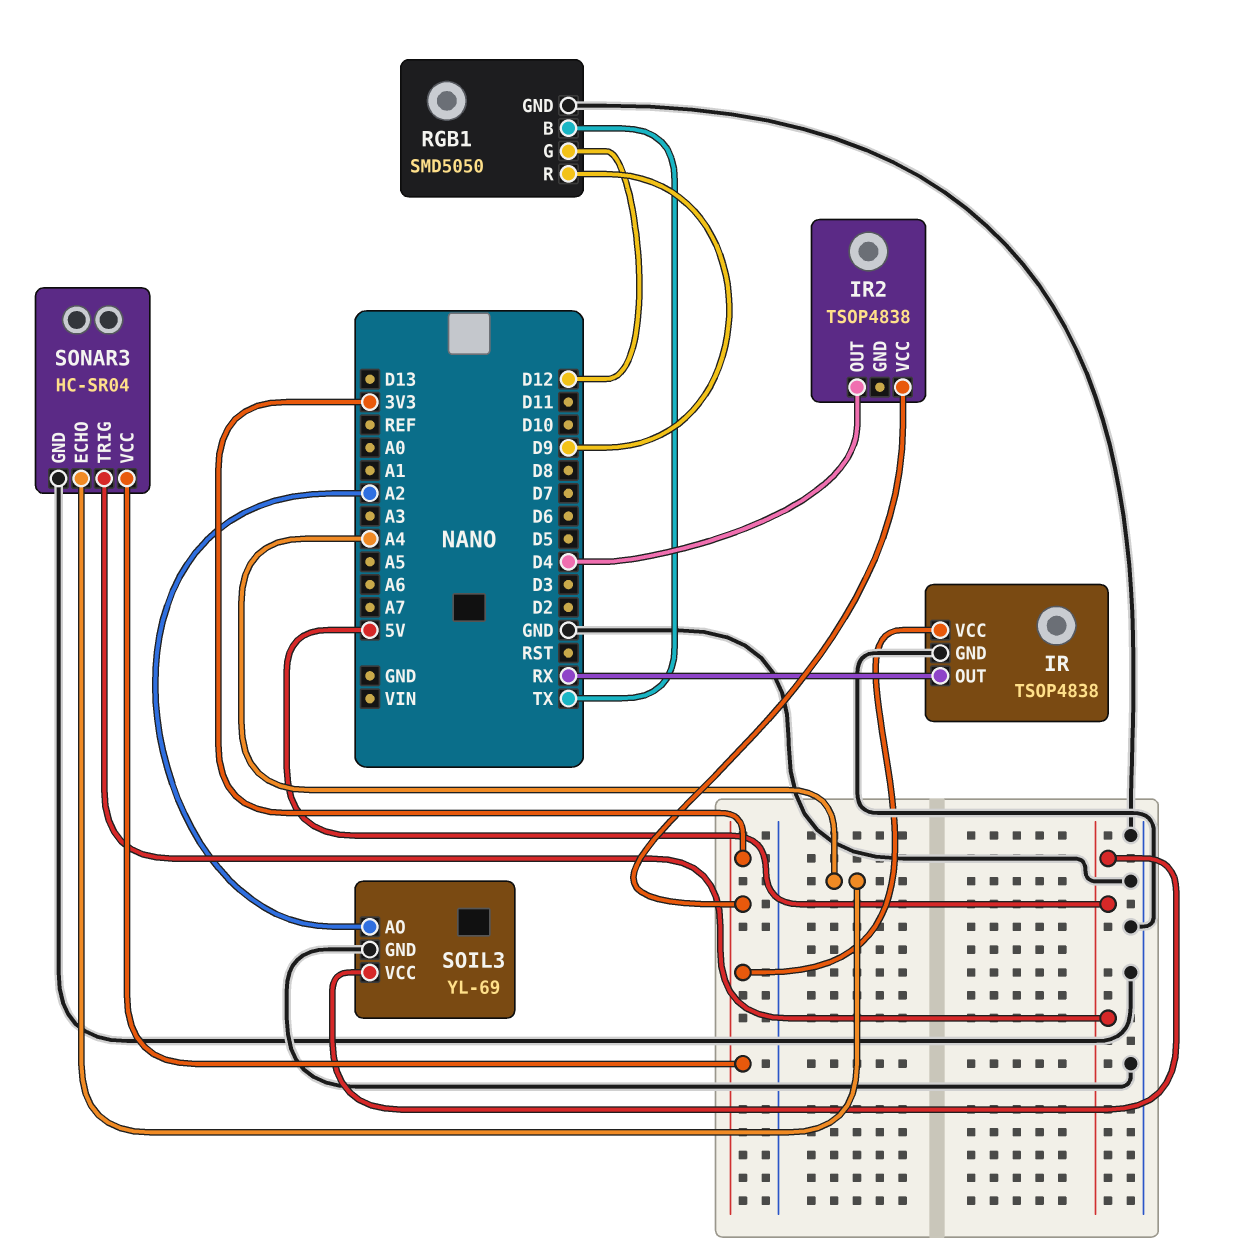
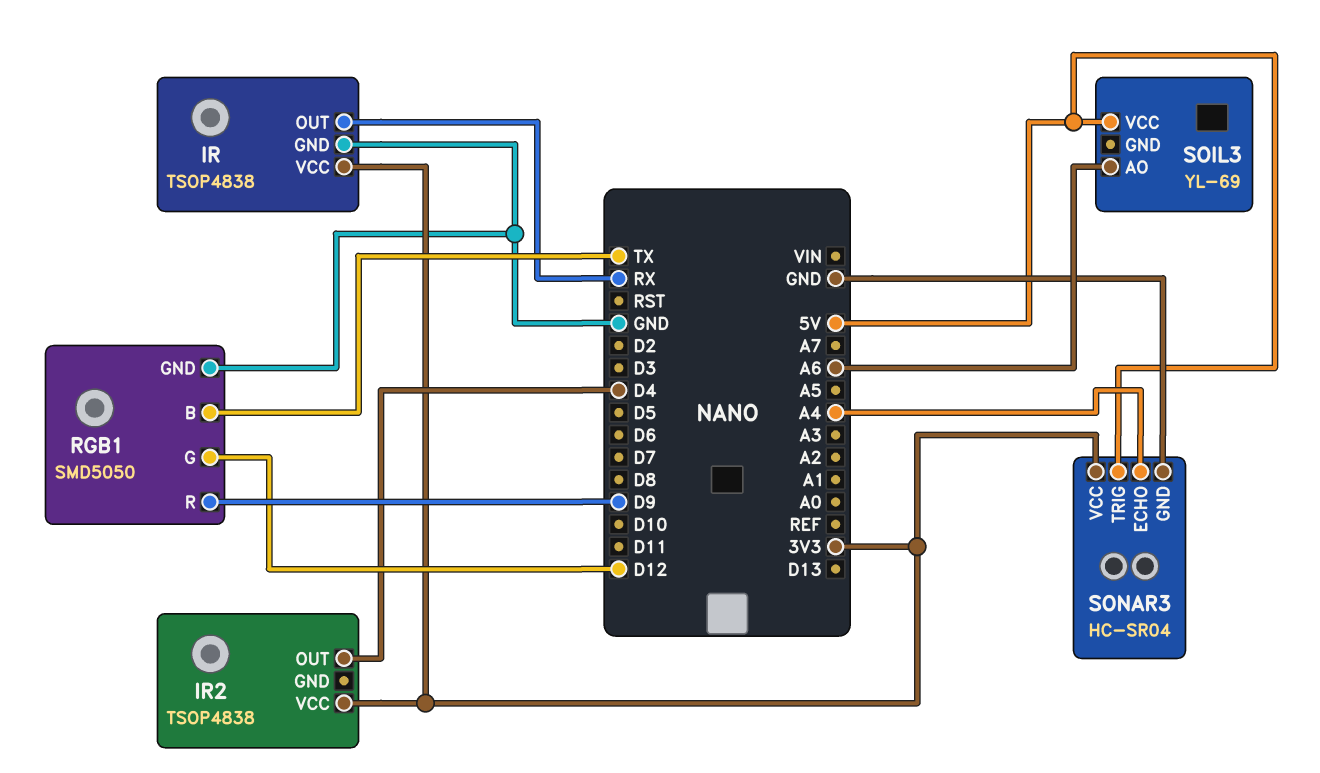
SOIL3 pin AO: A2 -> A6
SOIL3 pin GND: GND -> none

